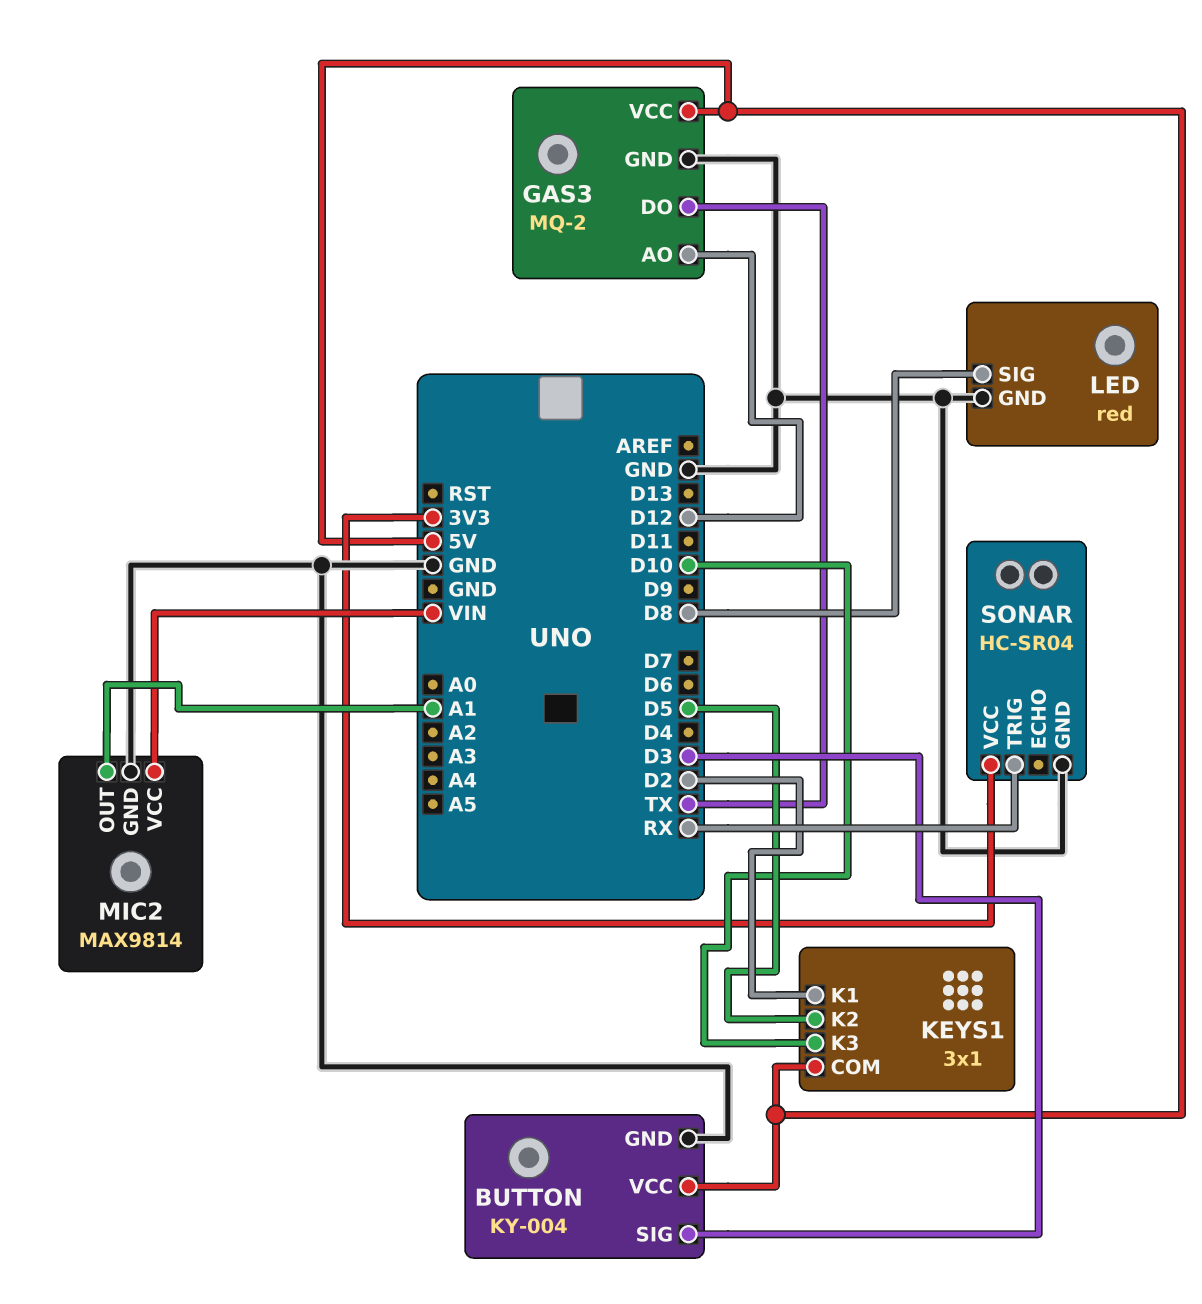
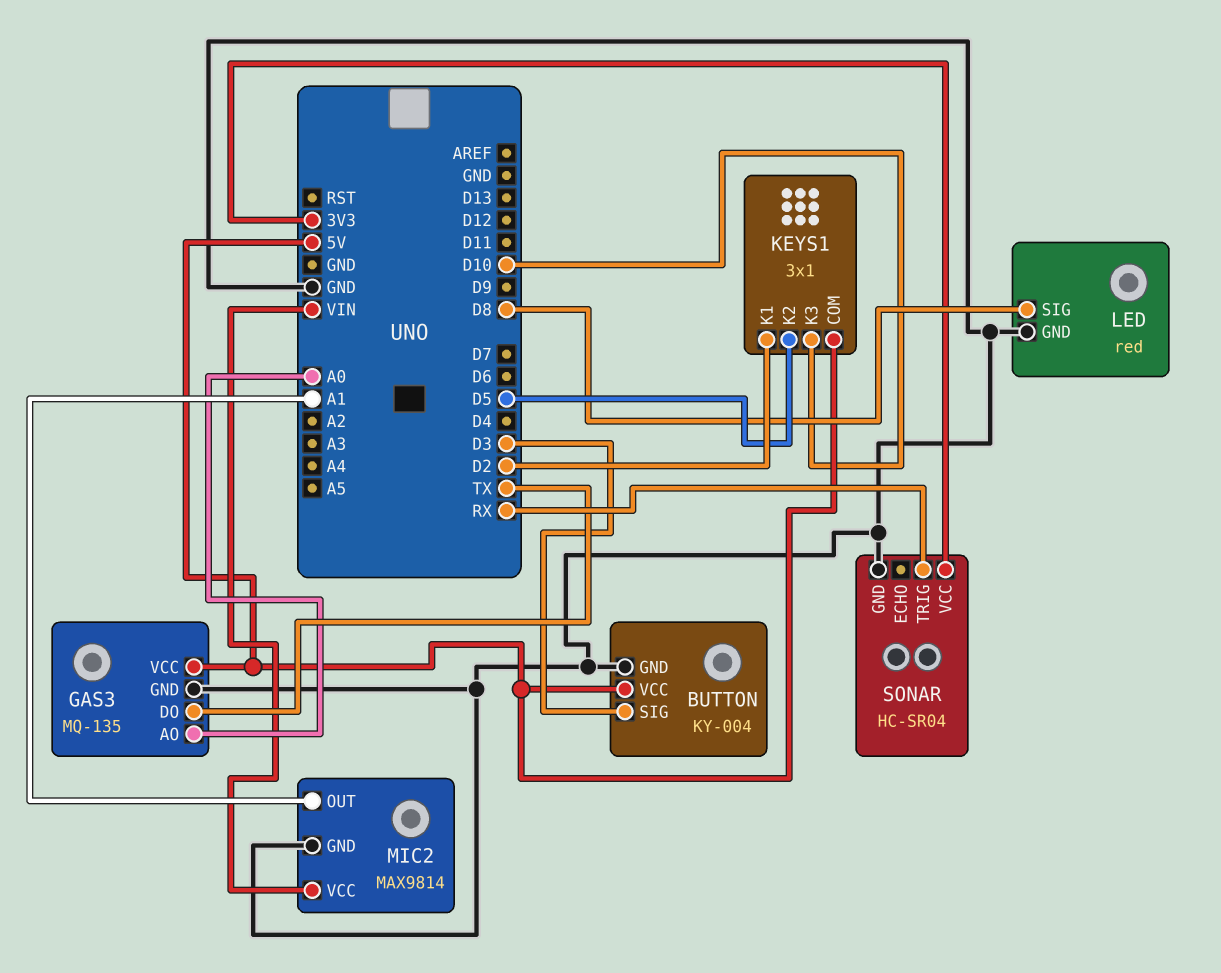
GAS3: MQ-2 -> MQ-135
GAS3 pin AO: D12 -> A0

